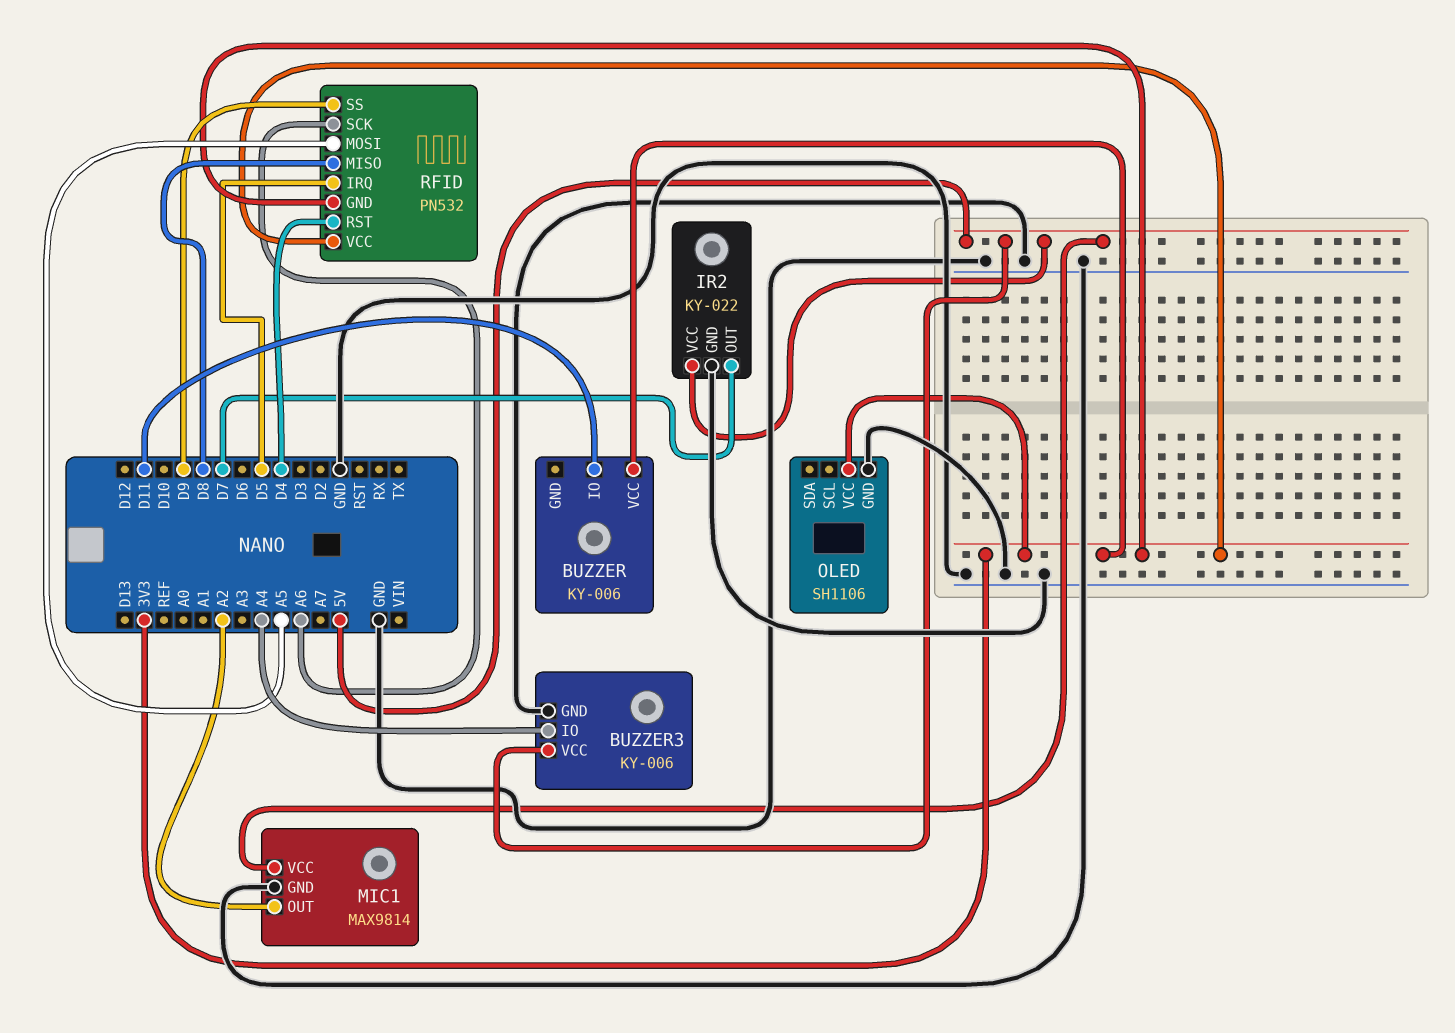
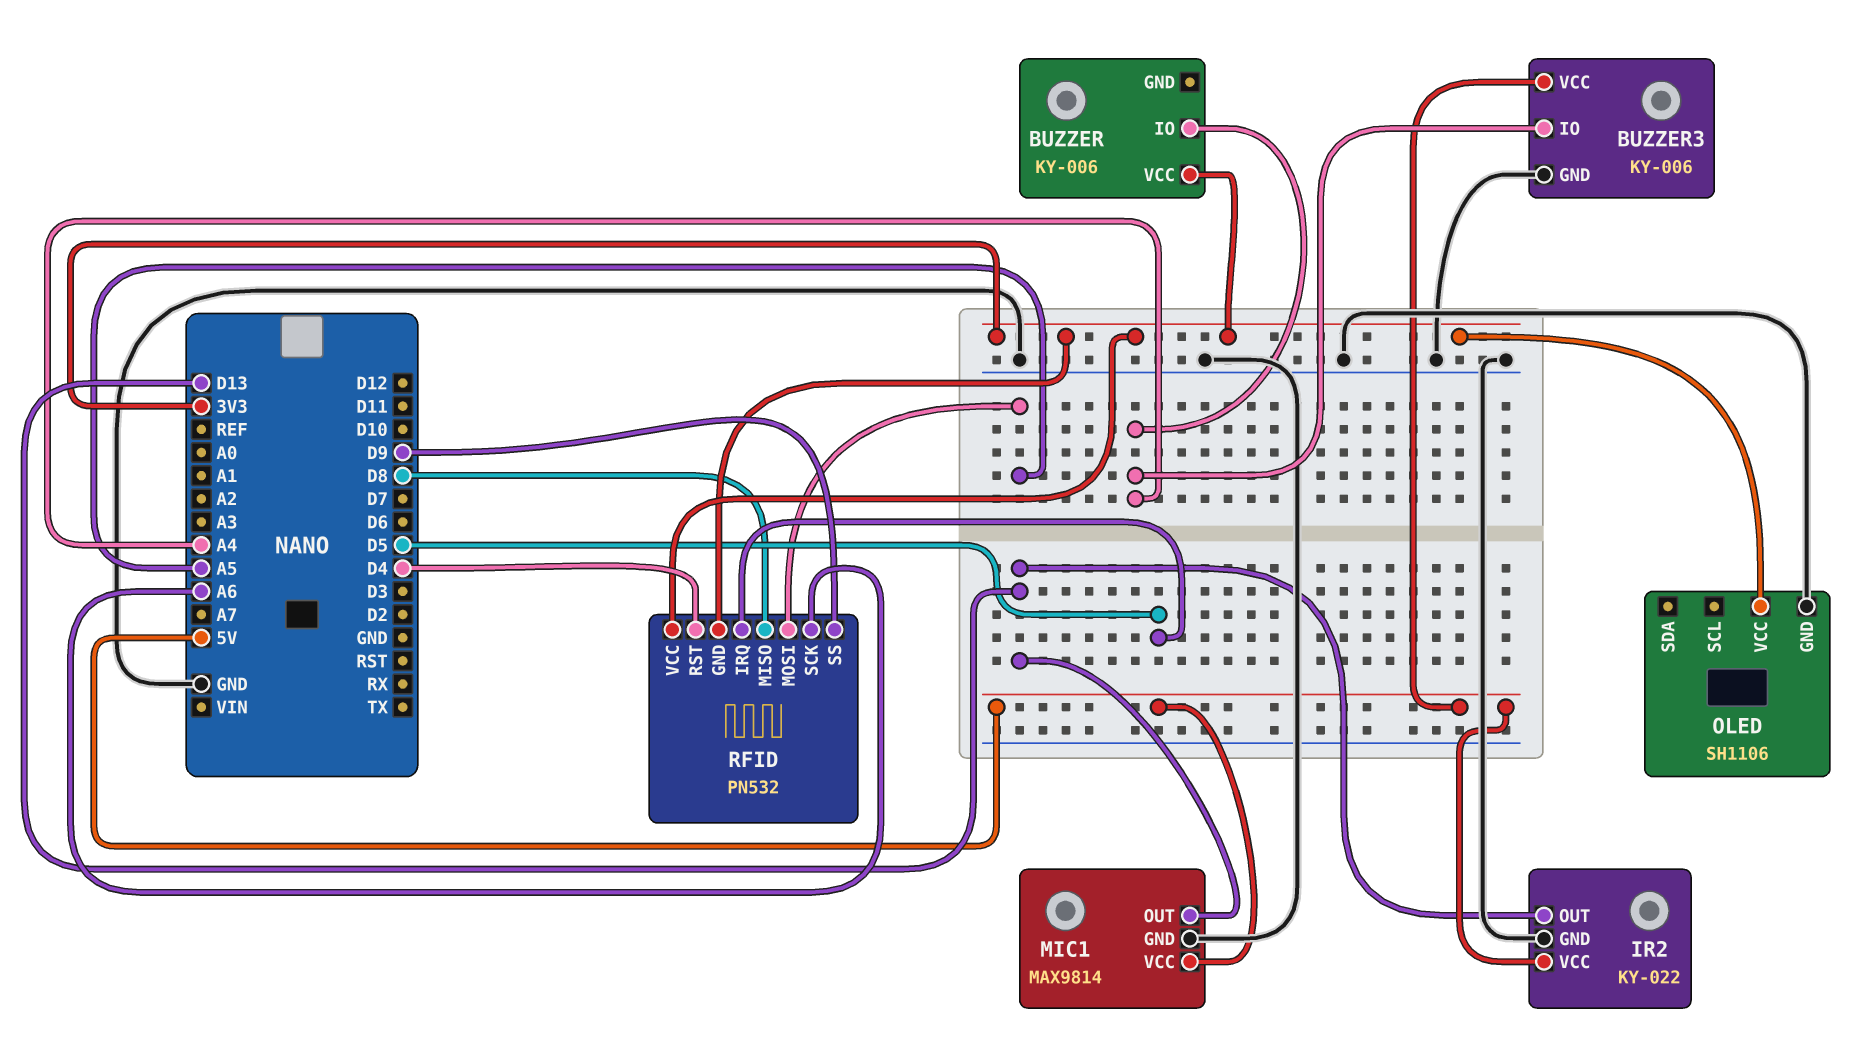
BUZZER pin IO: D11 -> A4
IR2 pin OUT: D7 -> D13
MIC1 pin OUT: A2 -> D13

